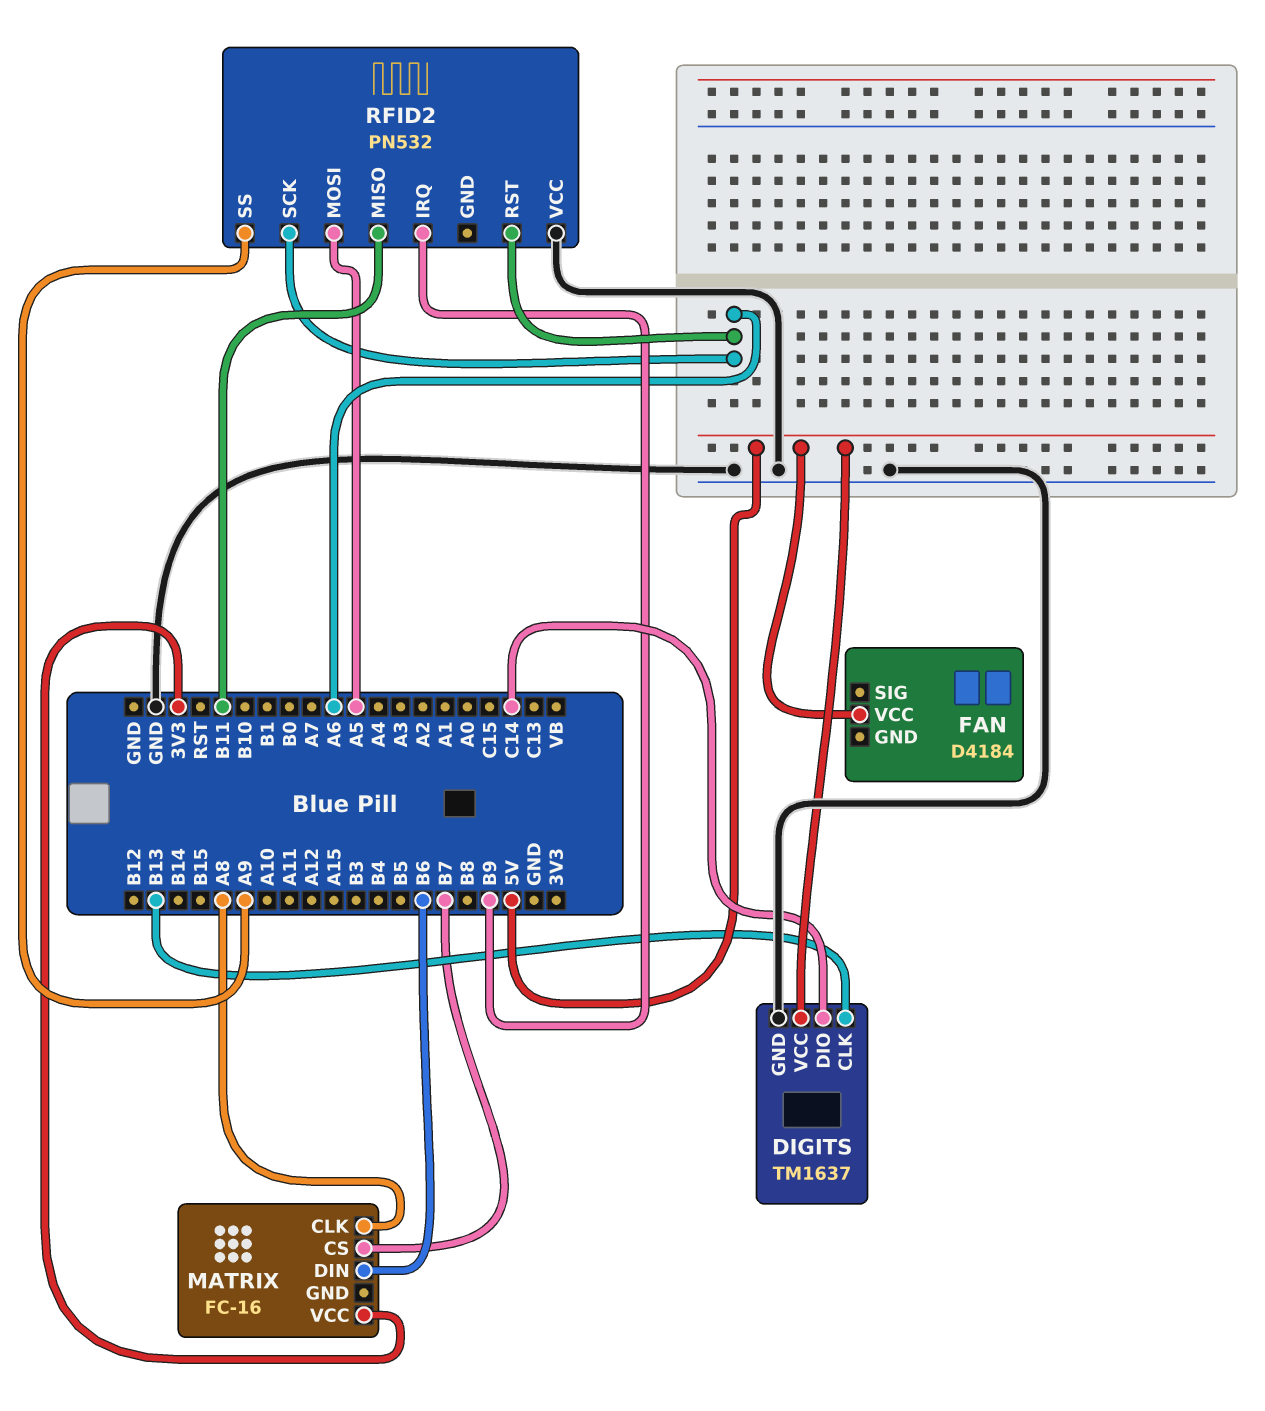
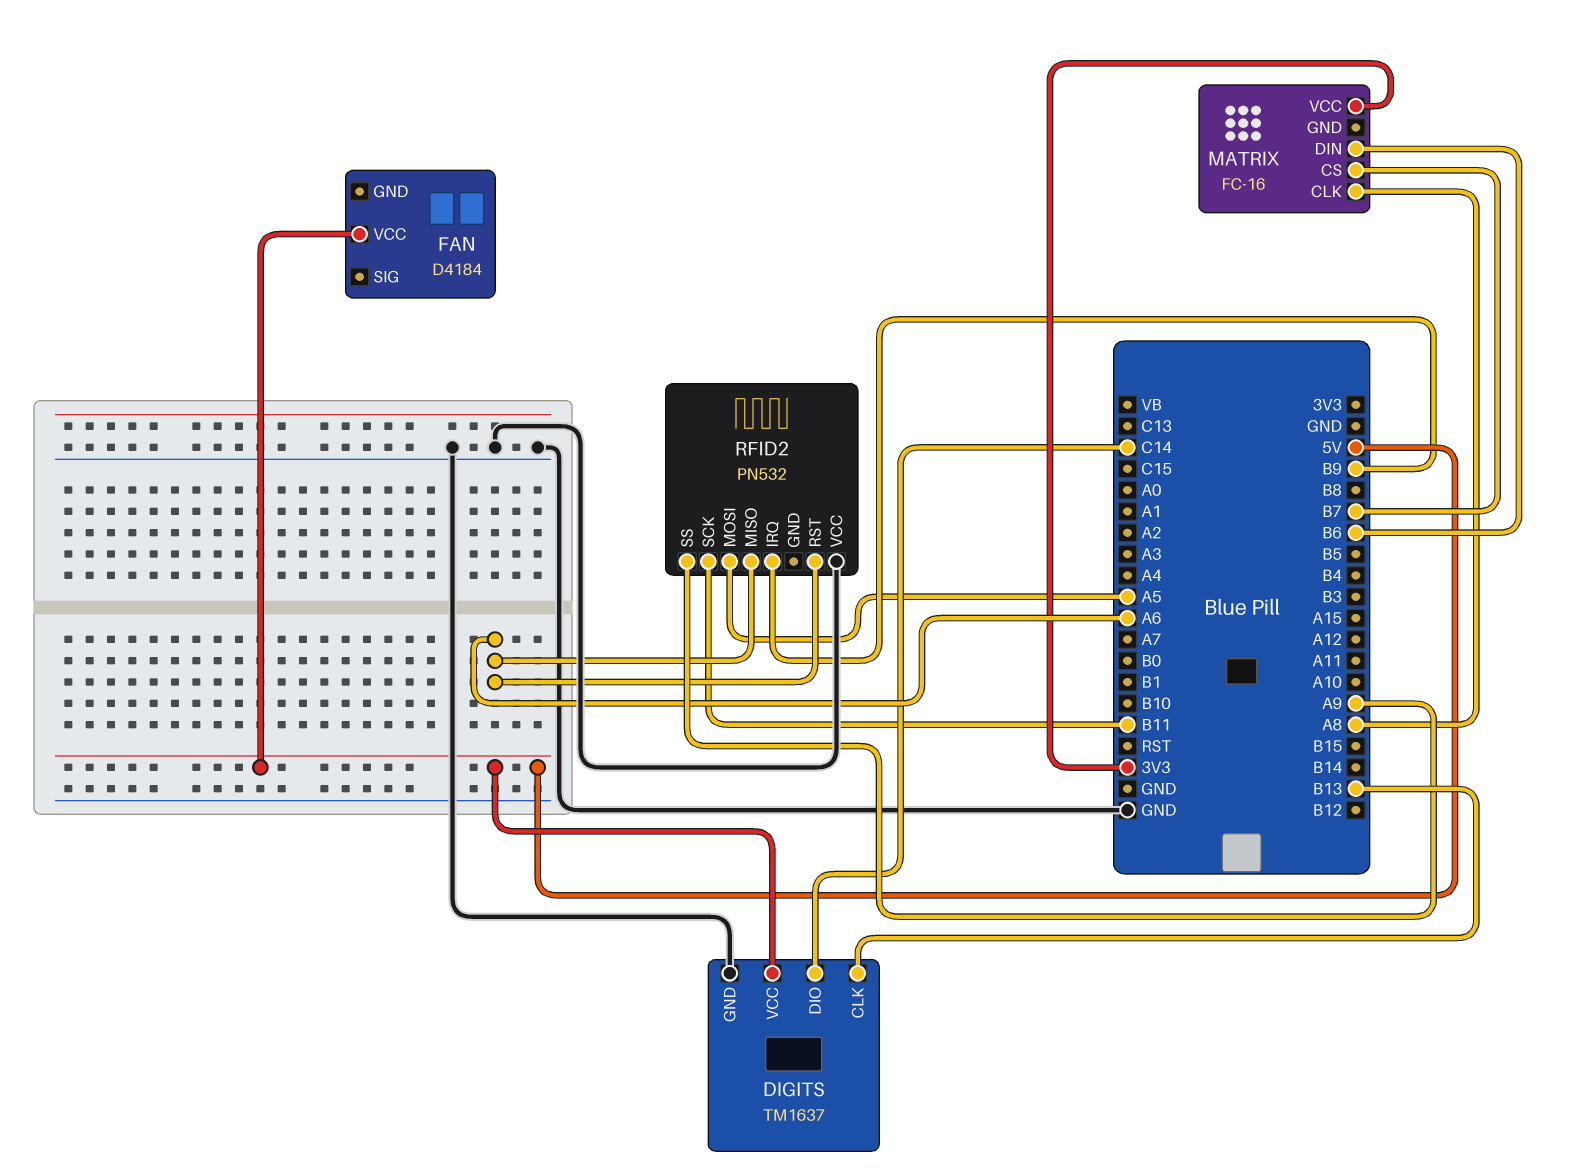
RFID2 pin MISO: B11 -> A6
RFID2 pin SCK: A6 -> B11

